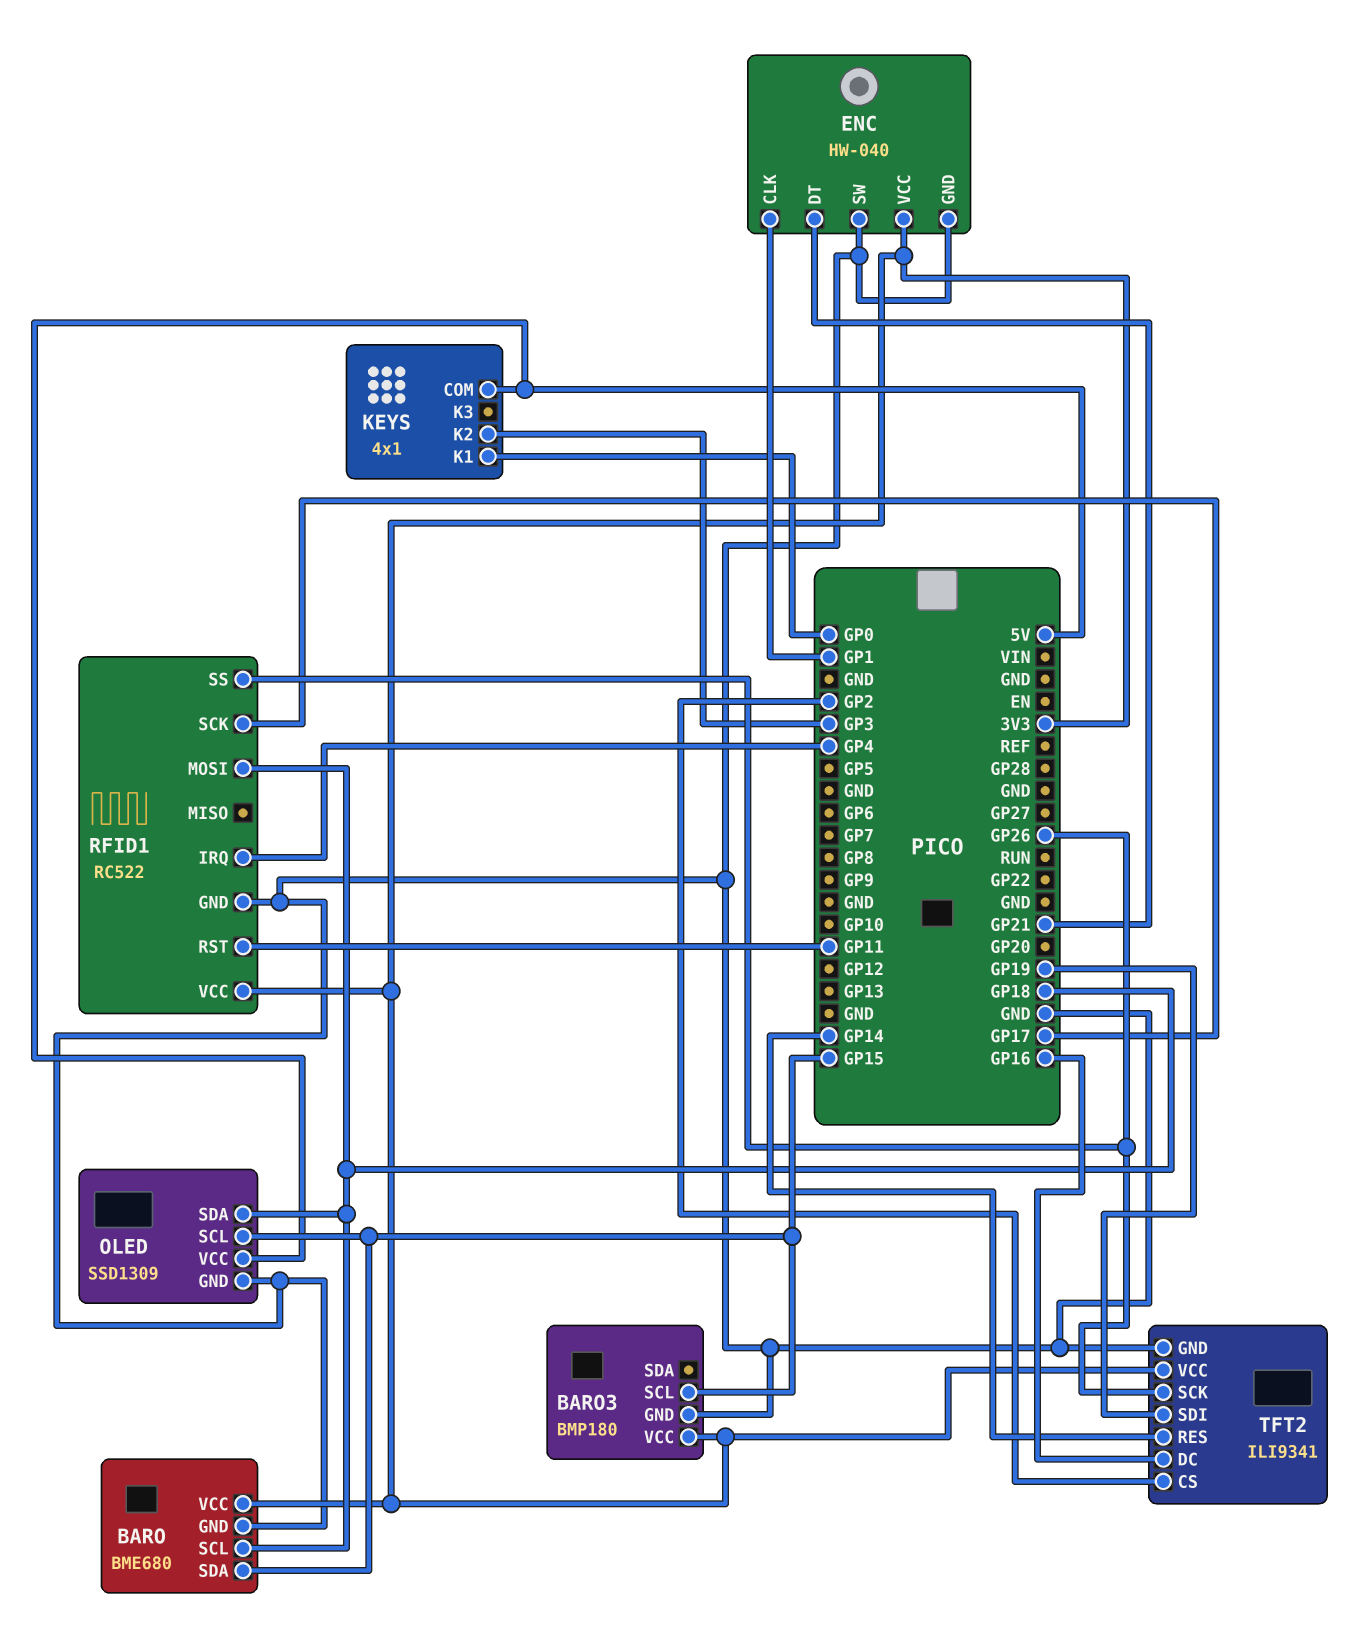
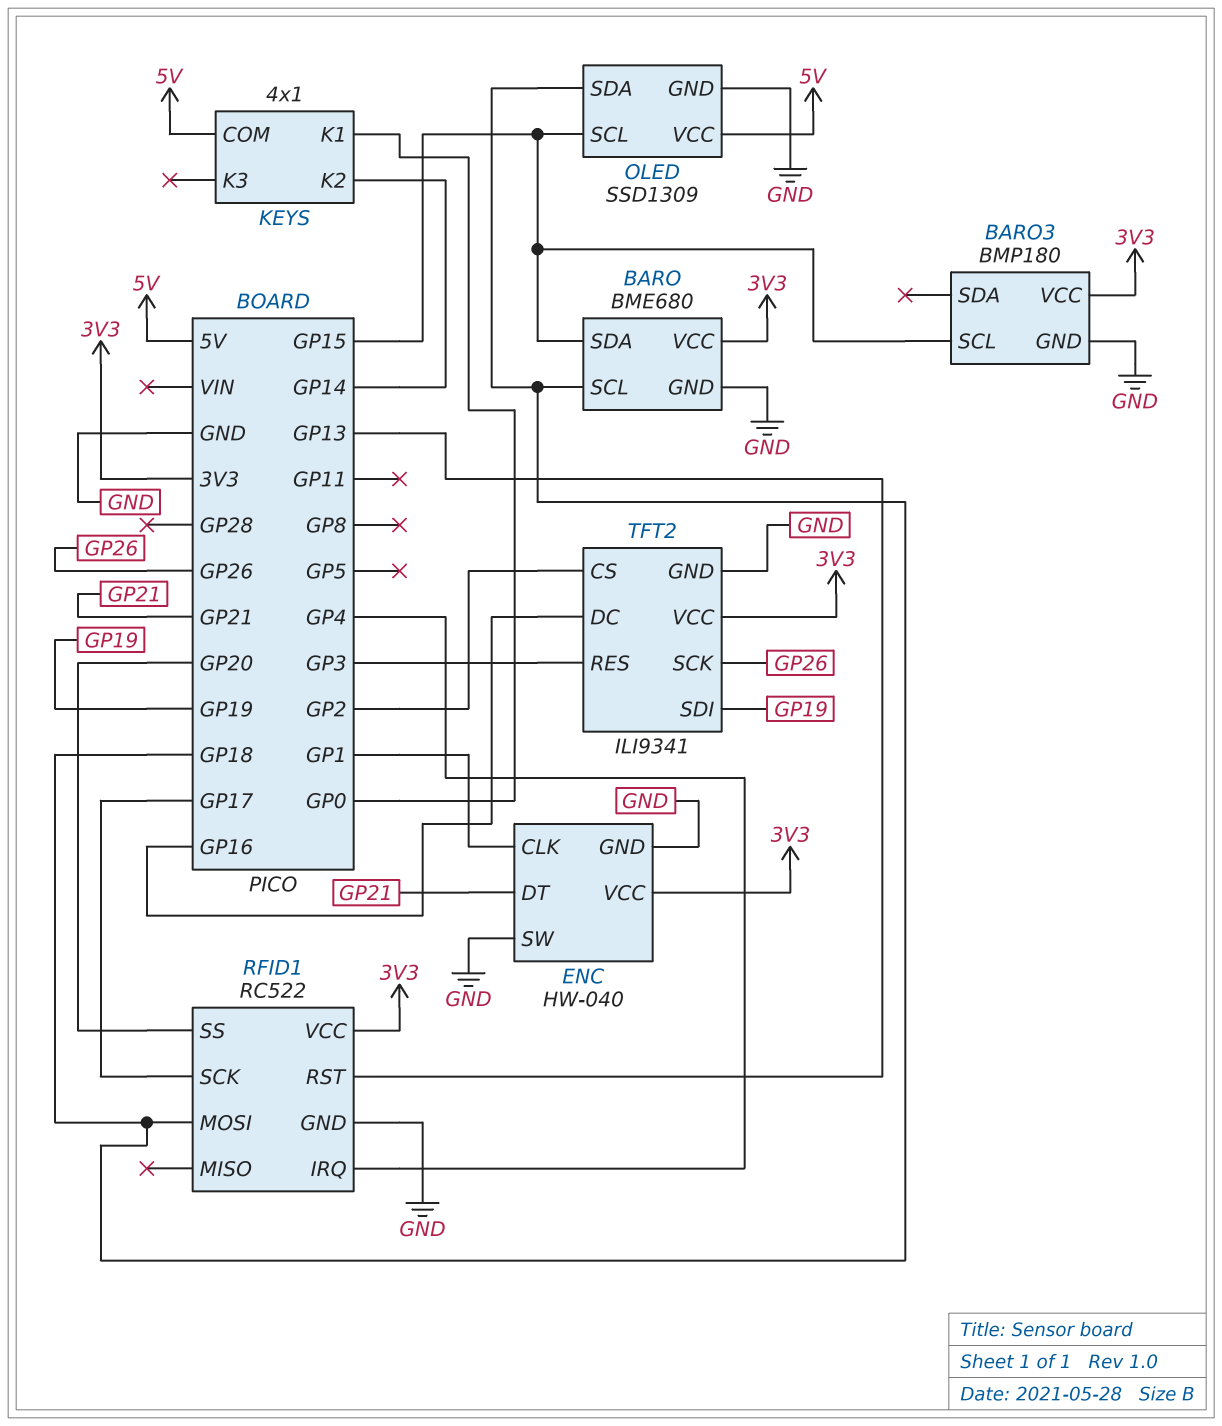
KEYS pin K2: GP3 -> GP14
RFID1 pin RST: GP11 -> GP13
RFID1 pin SS: GP26 -> GP20
TFT2 pin RES: GP14 -> GP3

